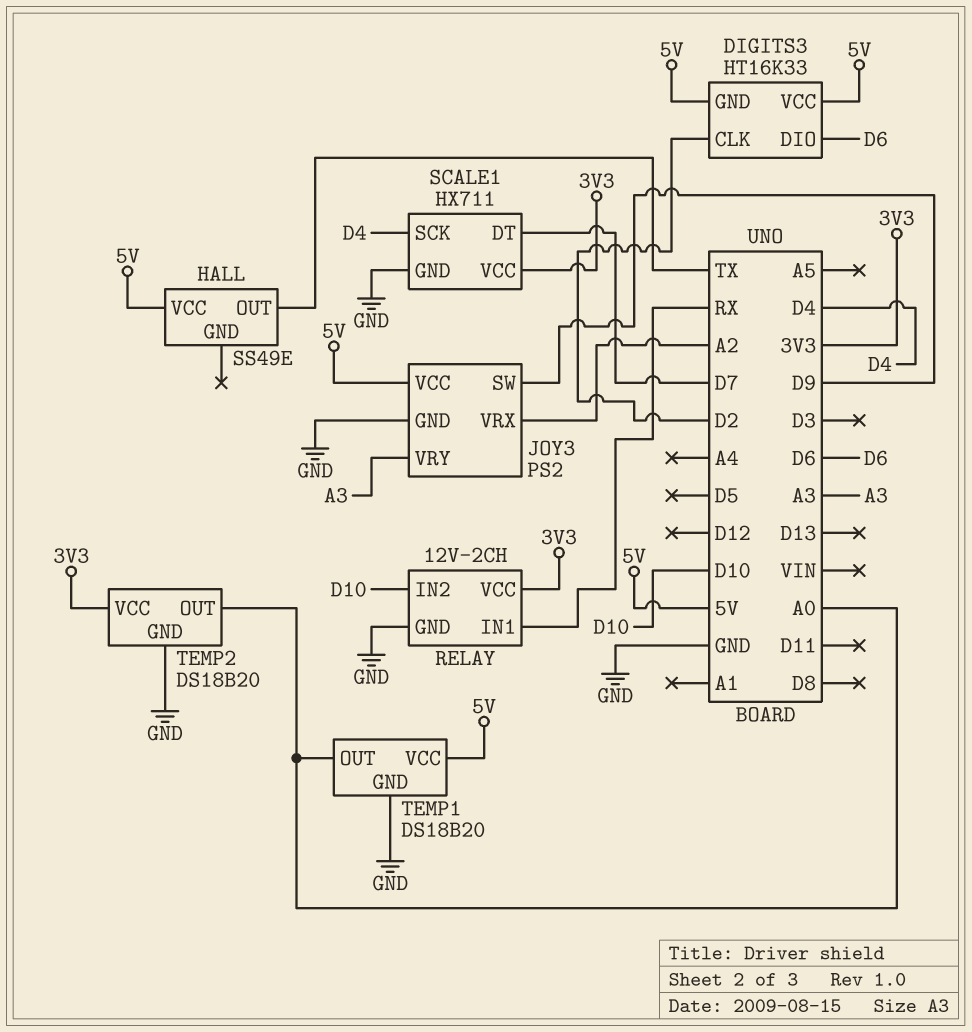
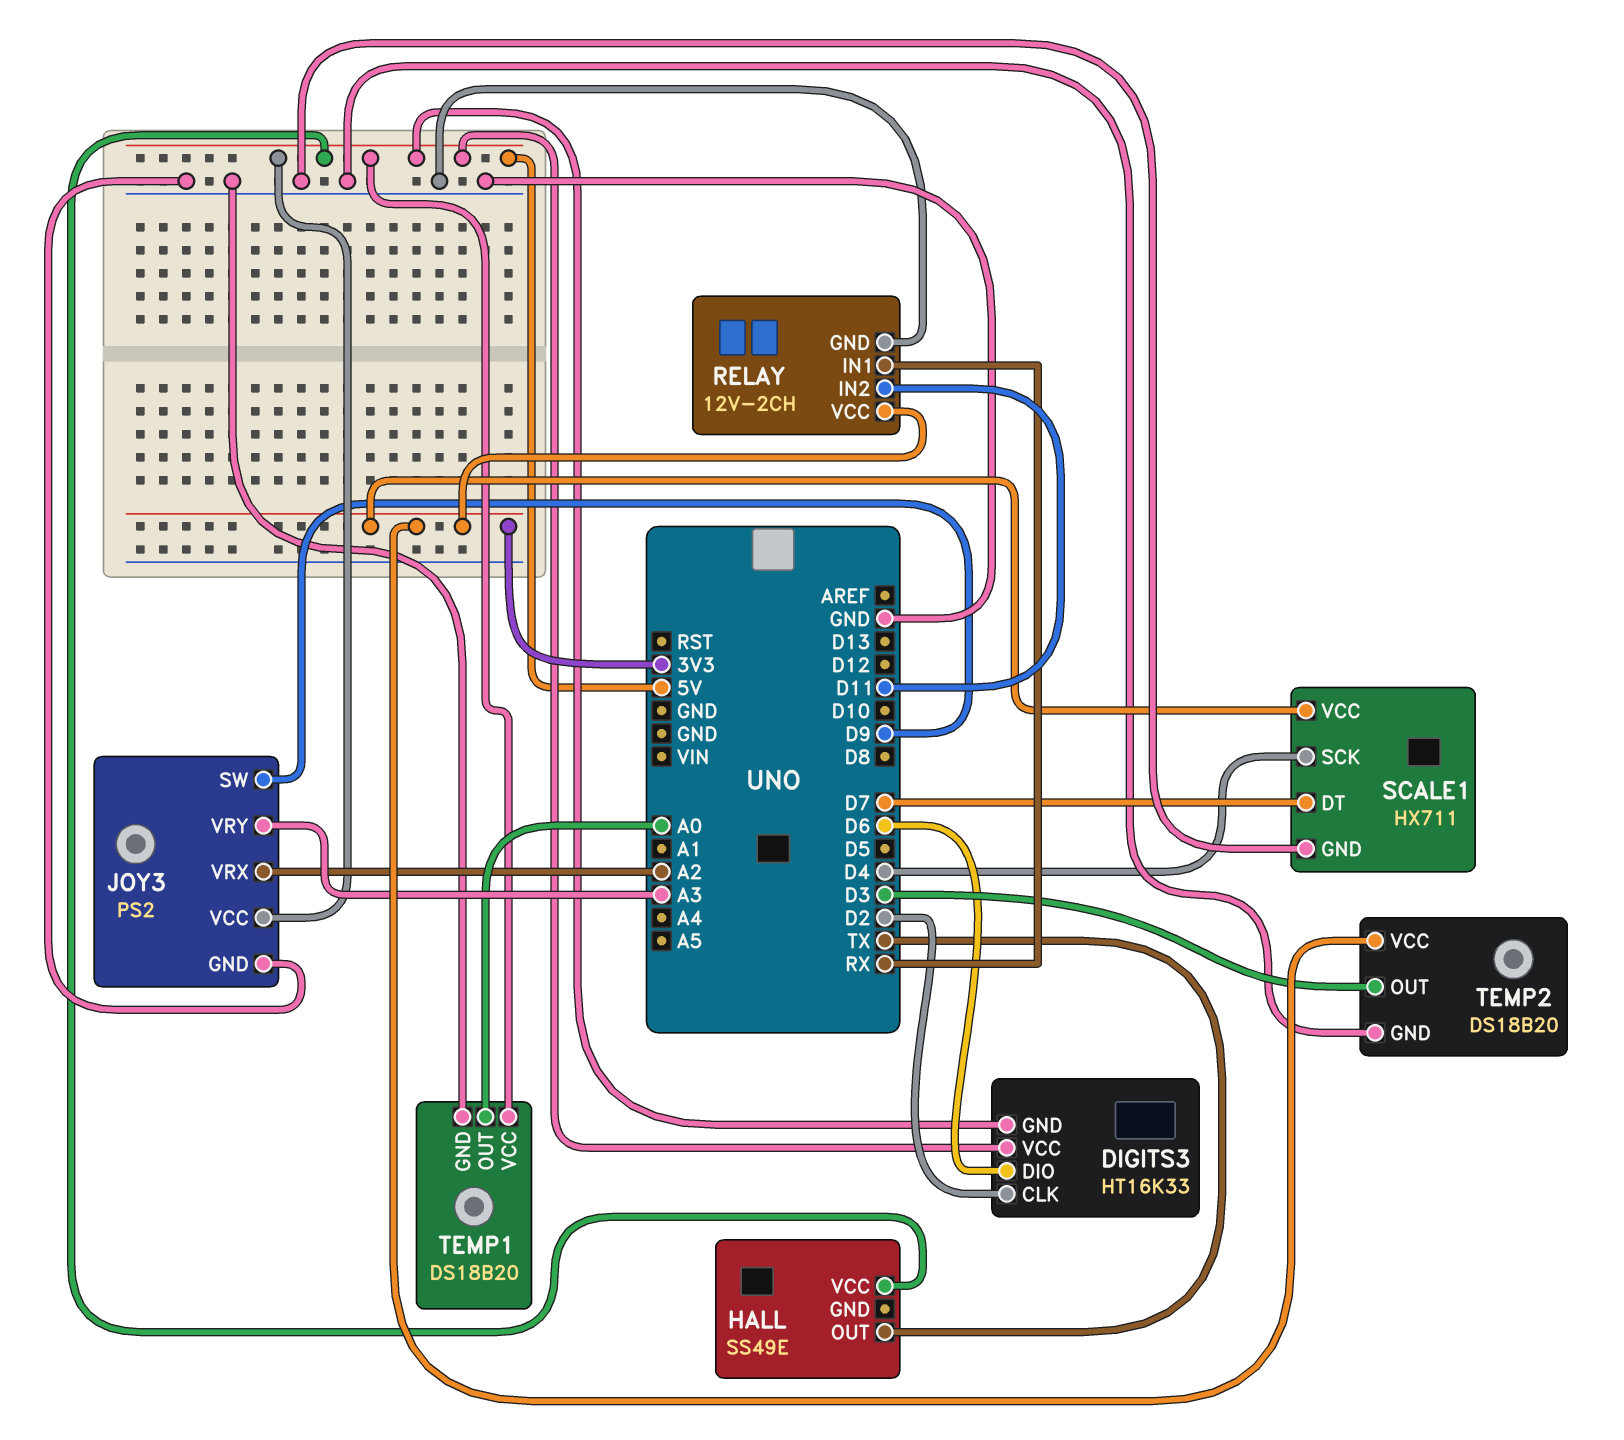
RELAY pin IN2: D10 -> D11
TEMP2 pin OUT: A0 -> D3

